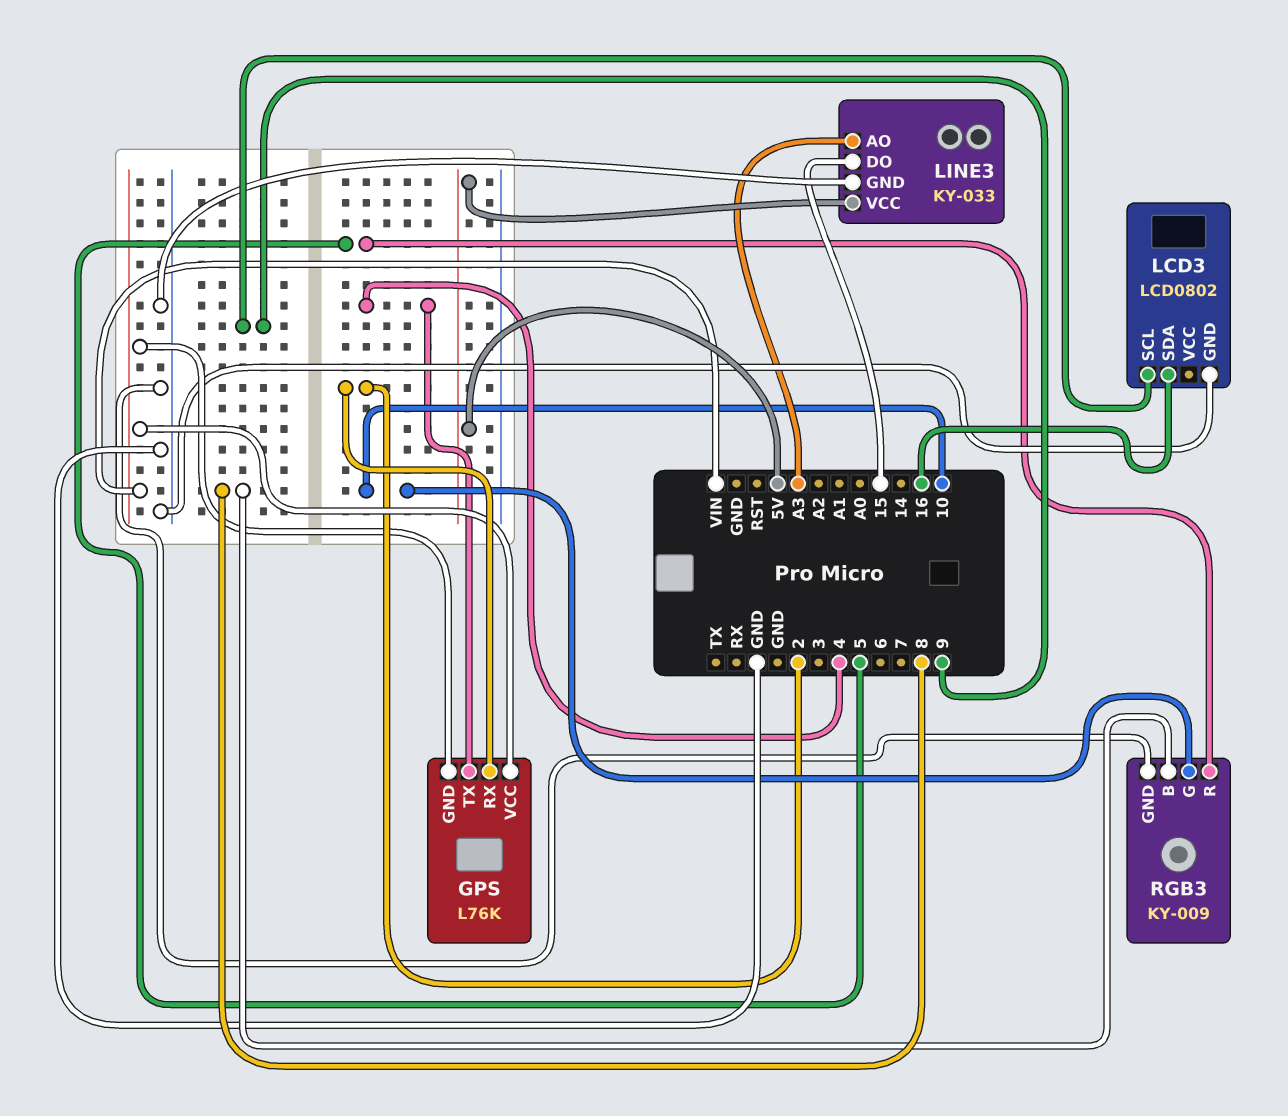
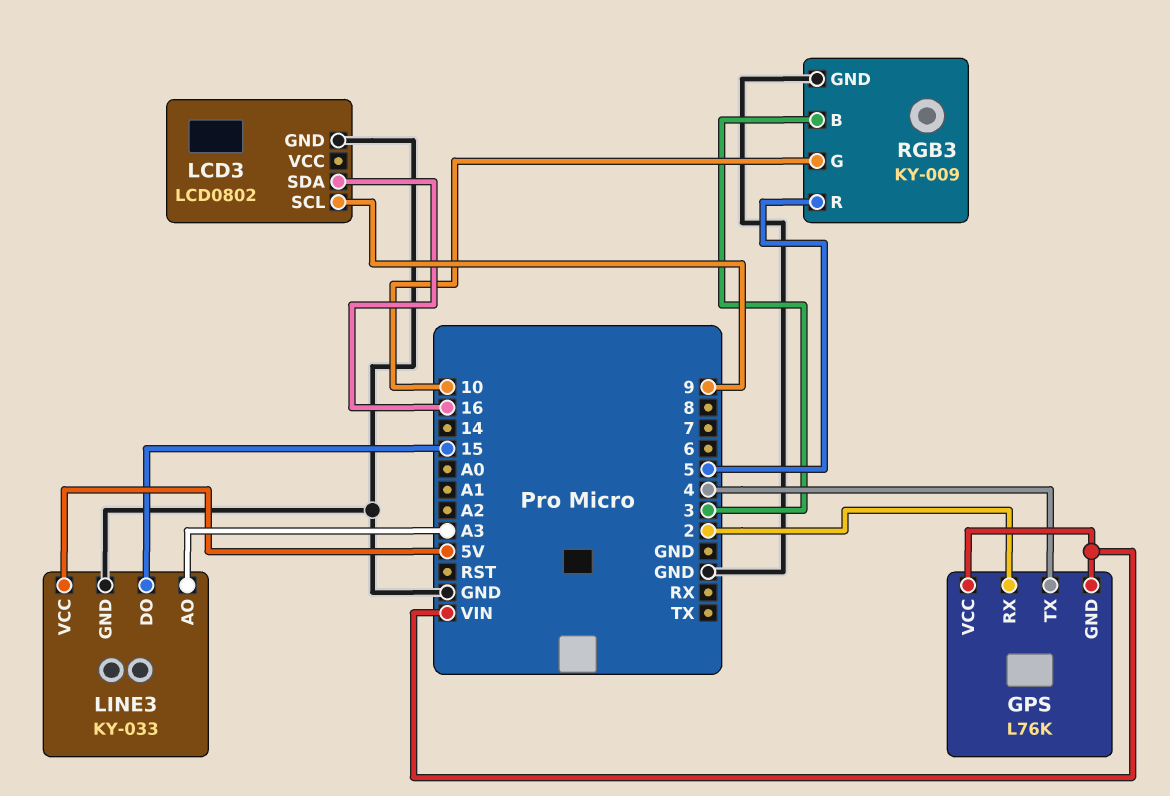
RGB3 pin B: 8 -> 3

